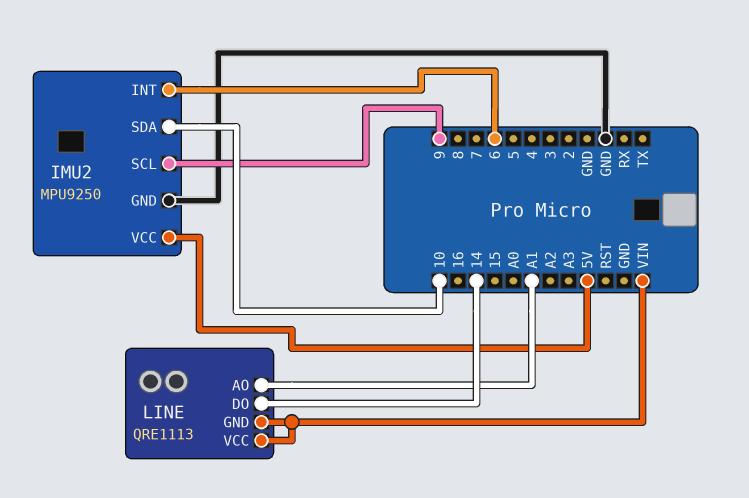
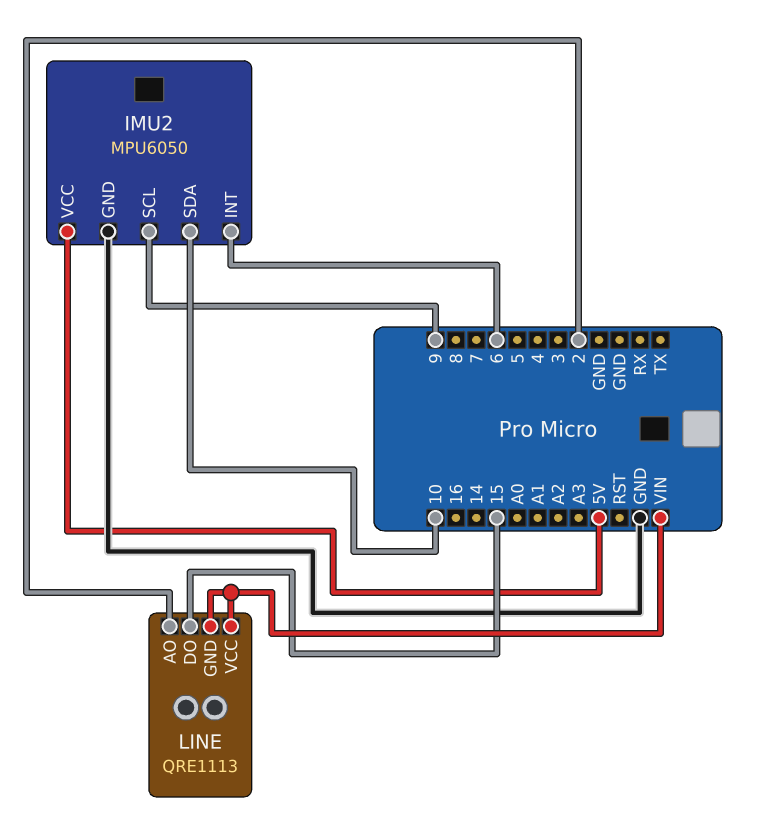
IMU2: MPU9250 -> MPU6050
LINE pin AO: A1 -> 2
LINE pin DO: 14 -> 15

